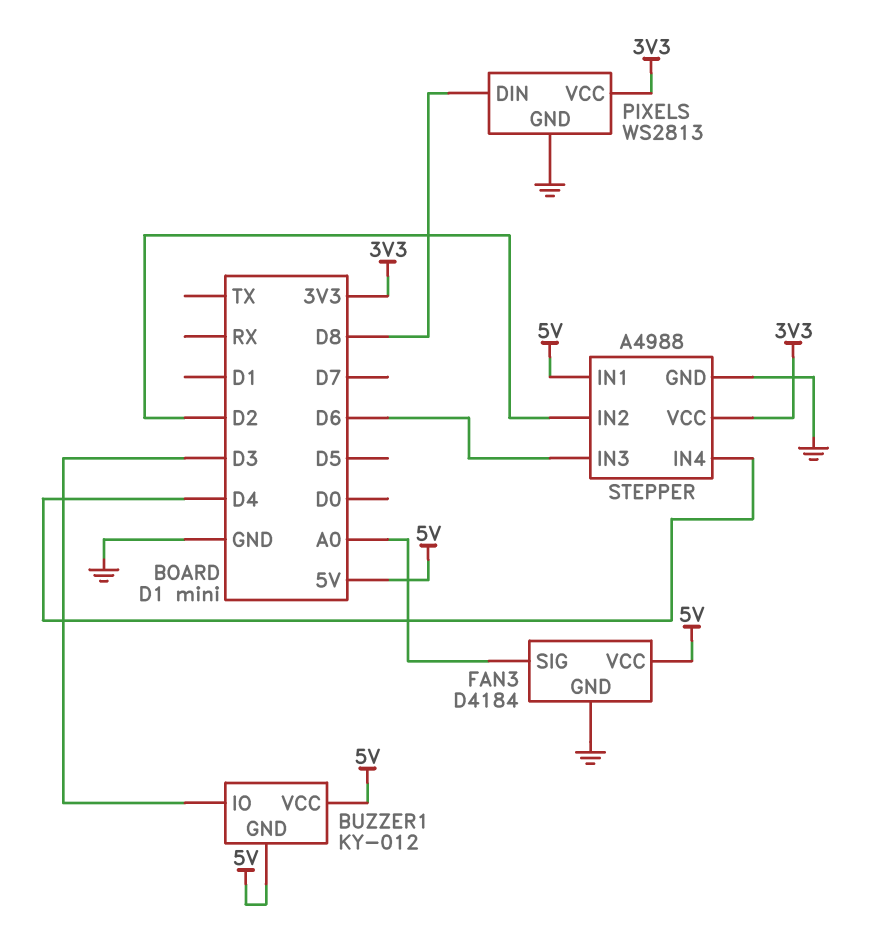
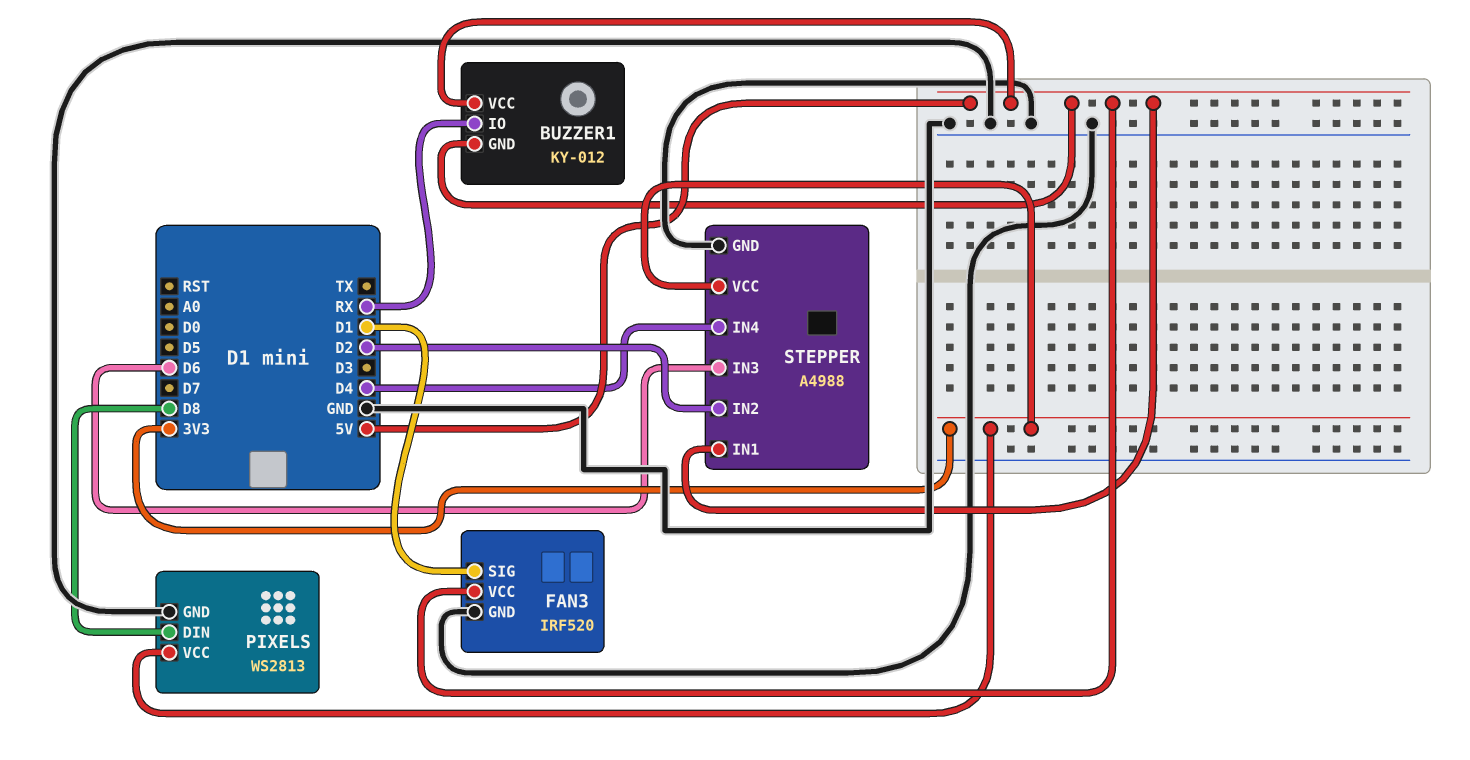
BUZZER1 pin IO: D3 -> RX
FAN3: D4184 -> IRF520
FAN3 pin SIG: A0 -> D1

